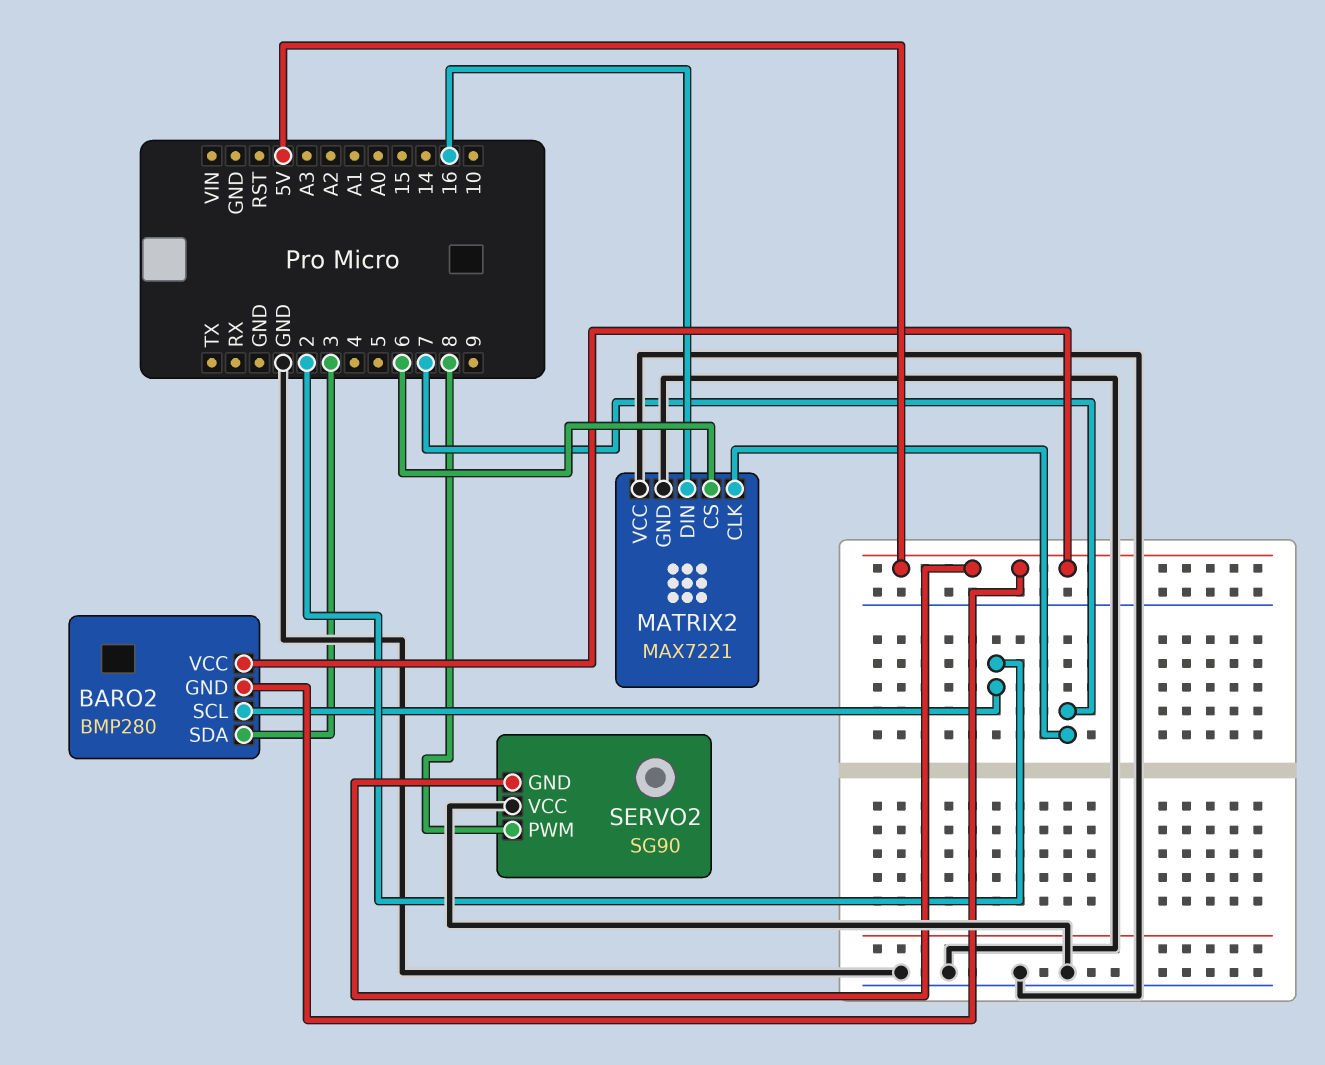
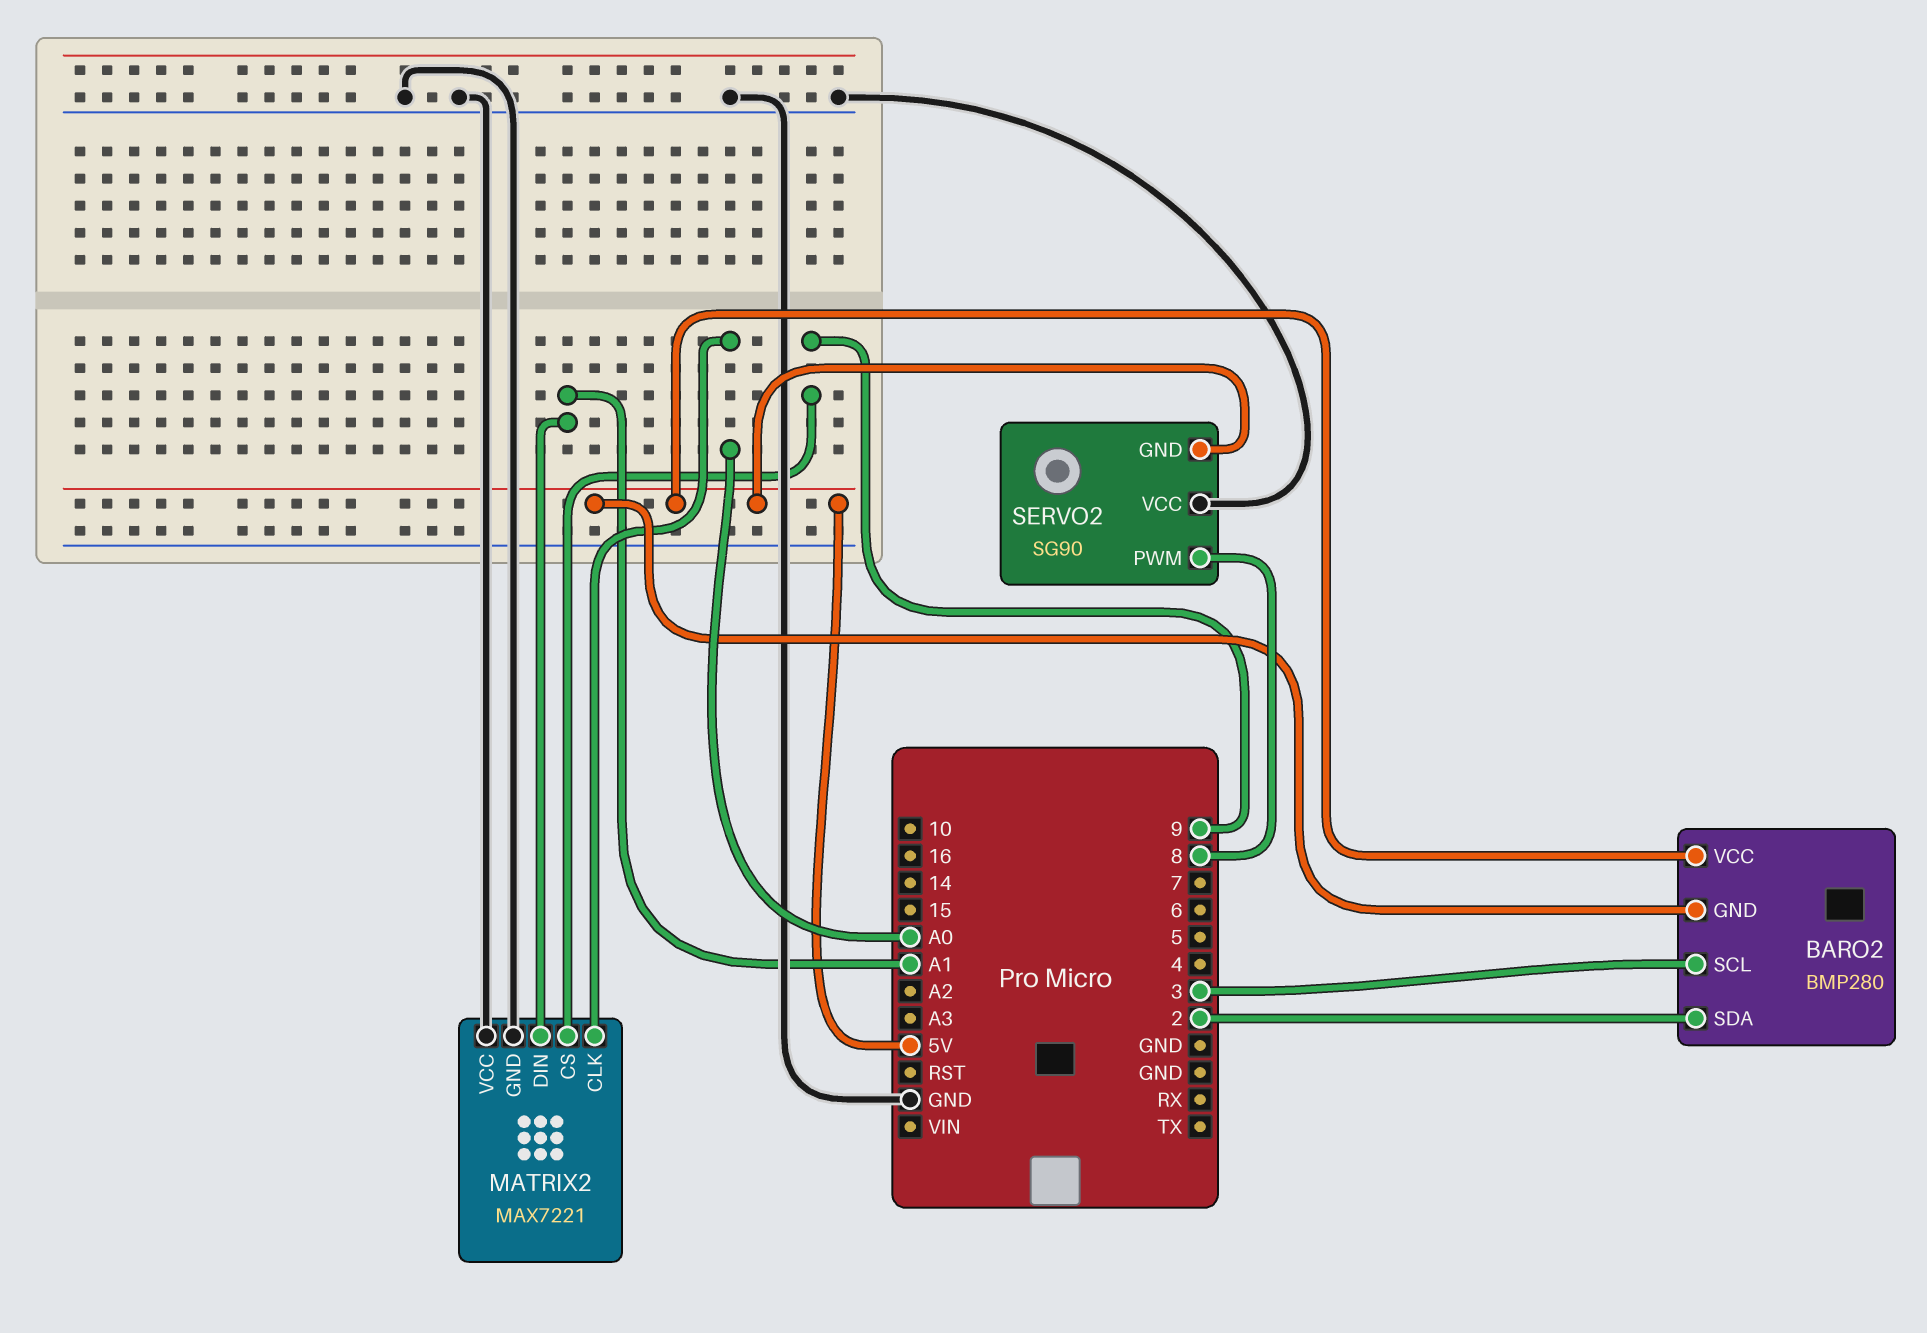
BARO2 pin SCL: 2 -> 3
BARO2 pin SDA: 3 -> 2
MATRIX2 pin CLK: 7 -> A0
MATRIX2 pin CS: 6 -> 9
MATRIX2 pin DIN: 16 -> A1

